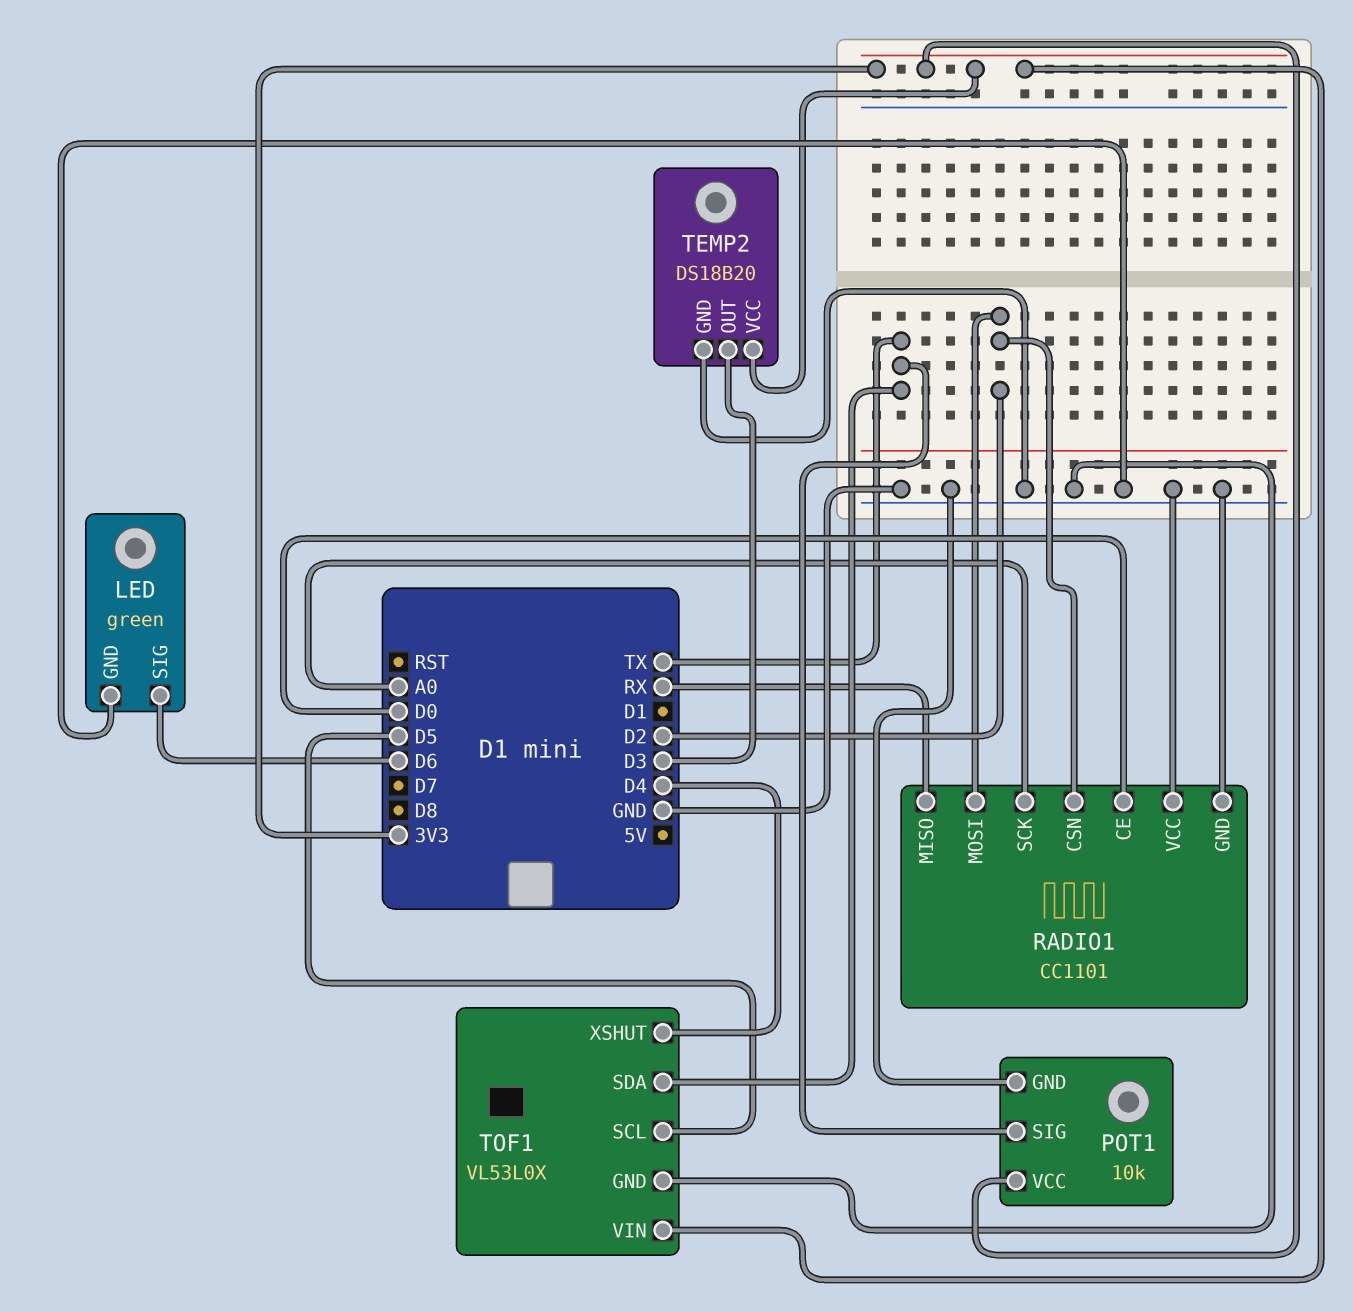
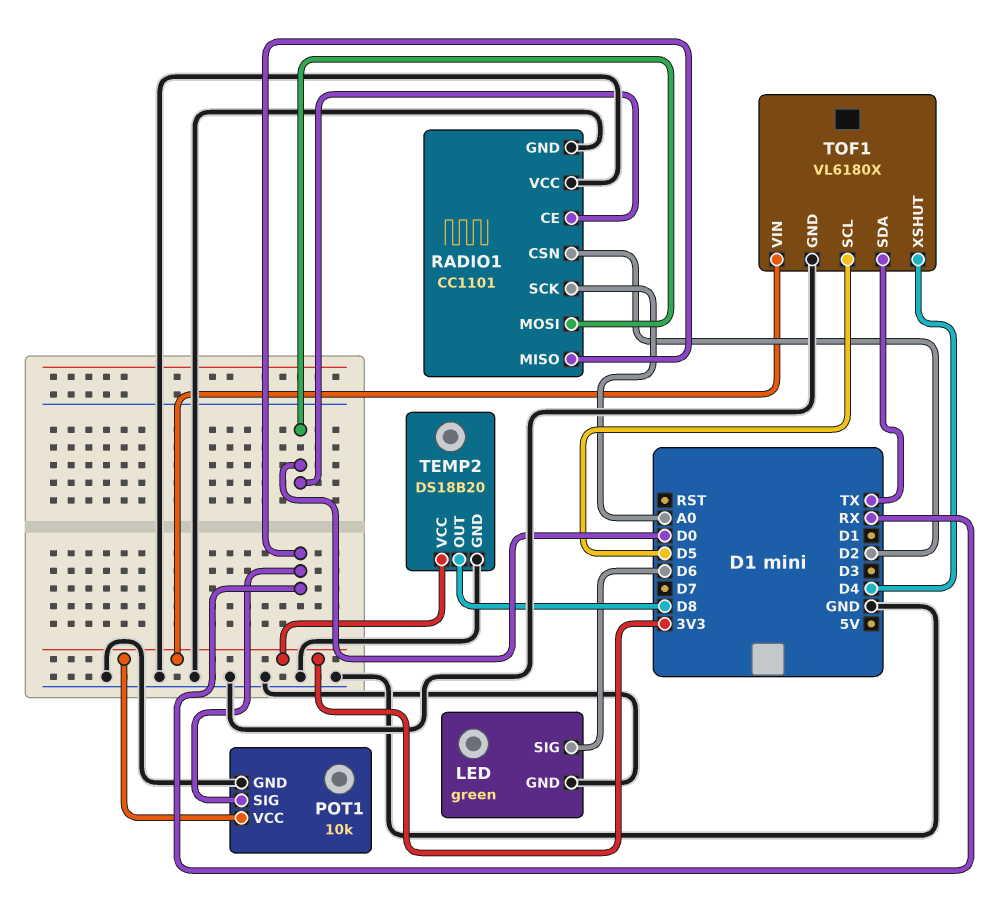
POT1 pin SIG: TX -> RX
RADIO1 pin MOSI: D2 -> D0
TEMP2 pin OUT: D3 -> D8
TOF1: VL53L0X -> VL6180X

